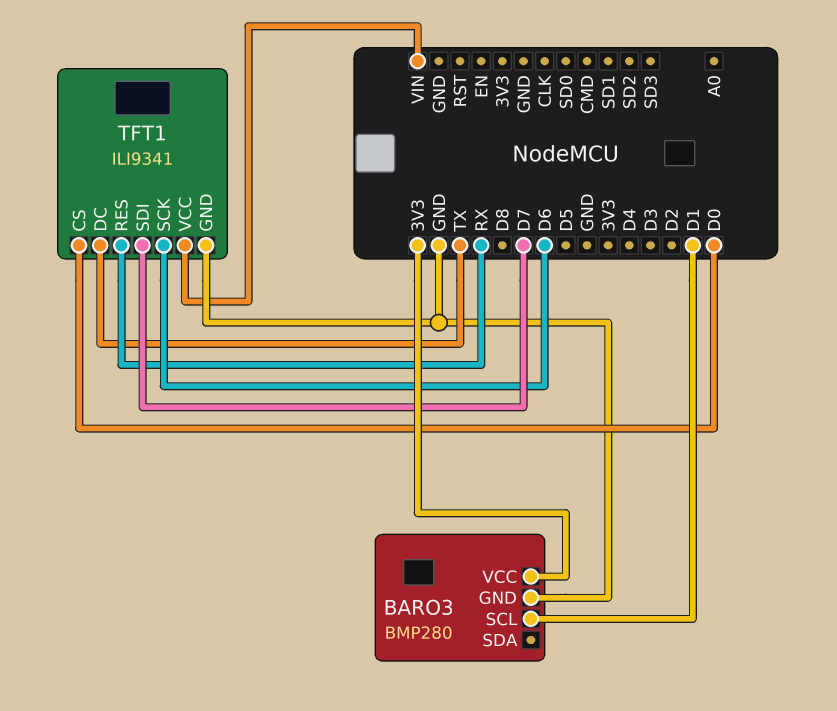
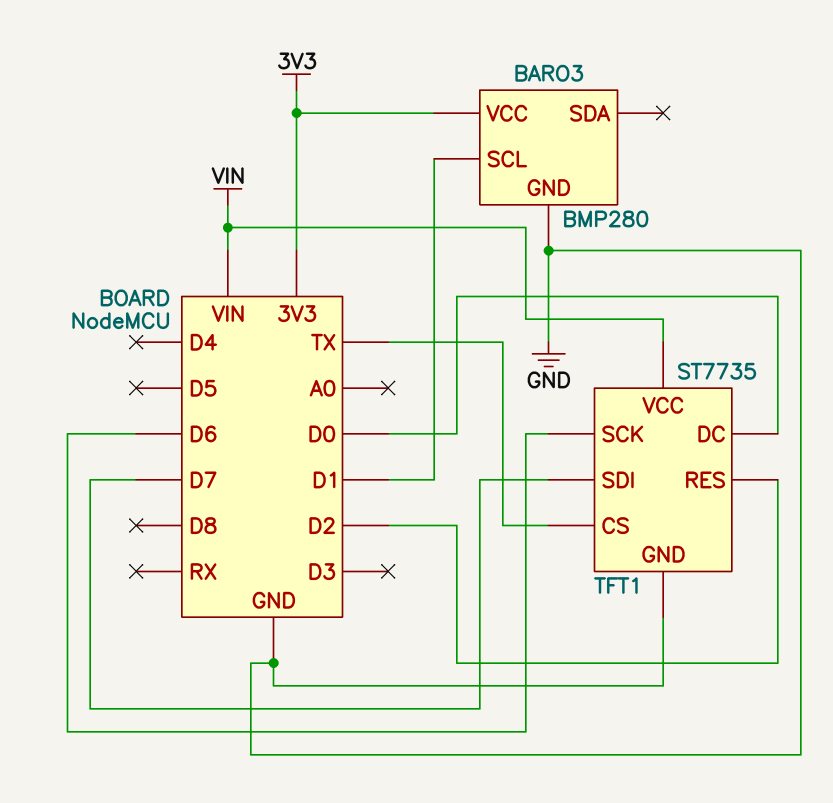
TFT1: ILI9341 -> ST7735
TFT1 pin CS: D0 -> TX
TFT1 pin DC: TX -> D0
TFT1 pin RES: RX -> D2

